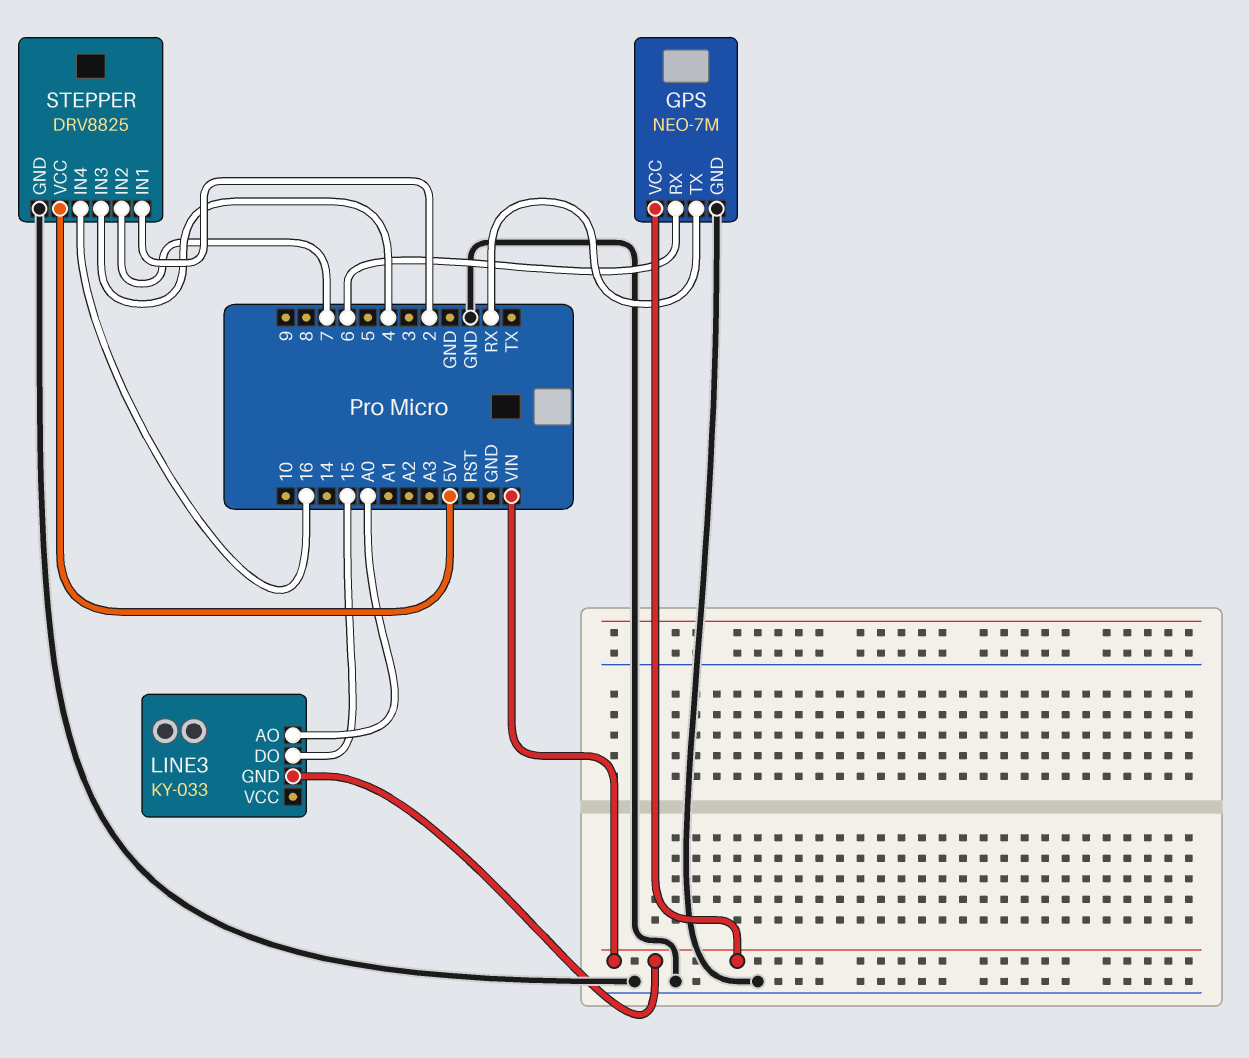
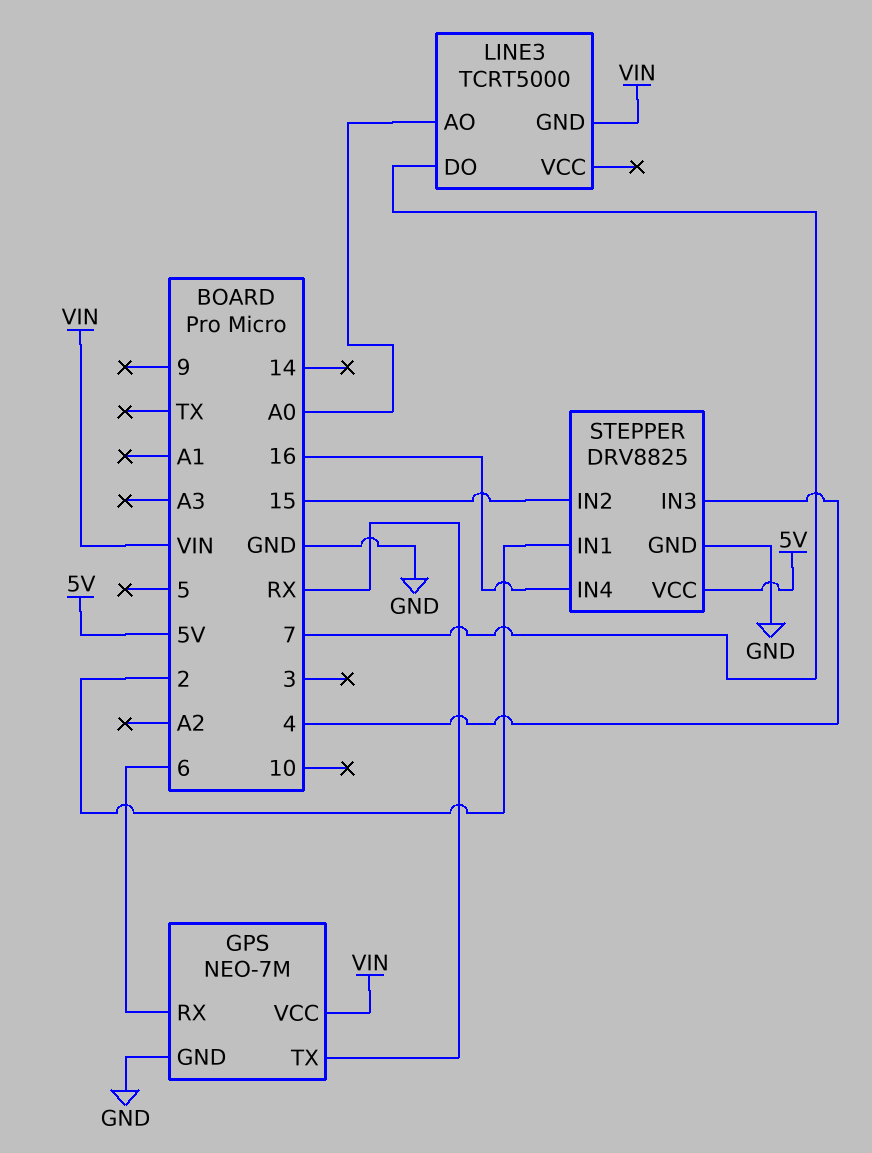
LINE3: KY-033 -> TCRT5000
LINE3 pin DO: 15 -> 7
STEPPER pin IN2: 7 -> 15

